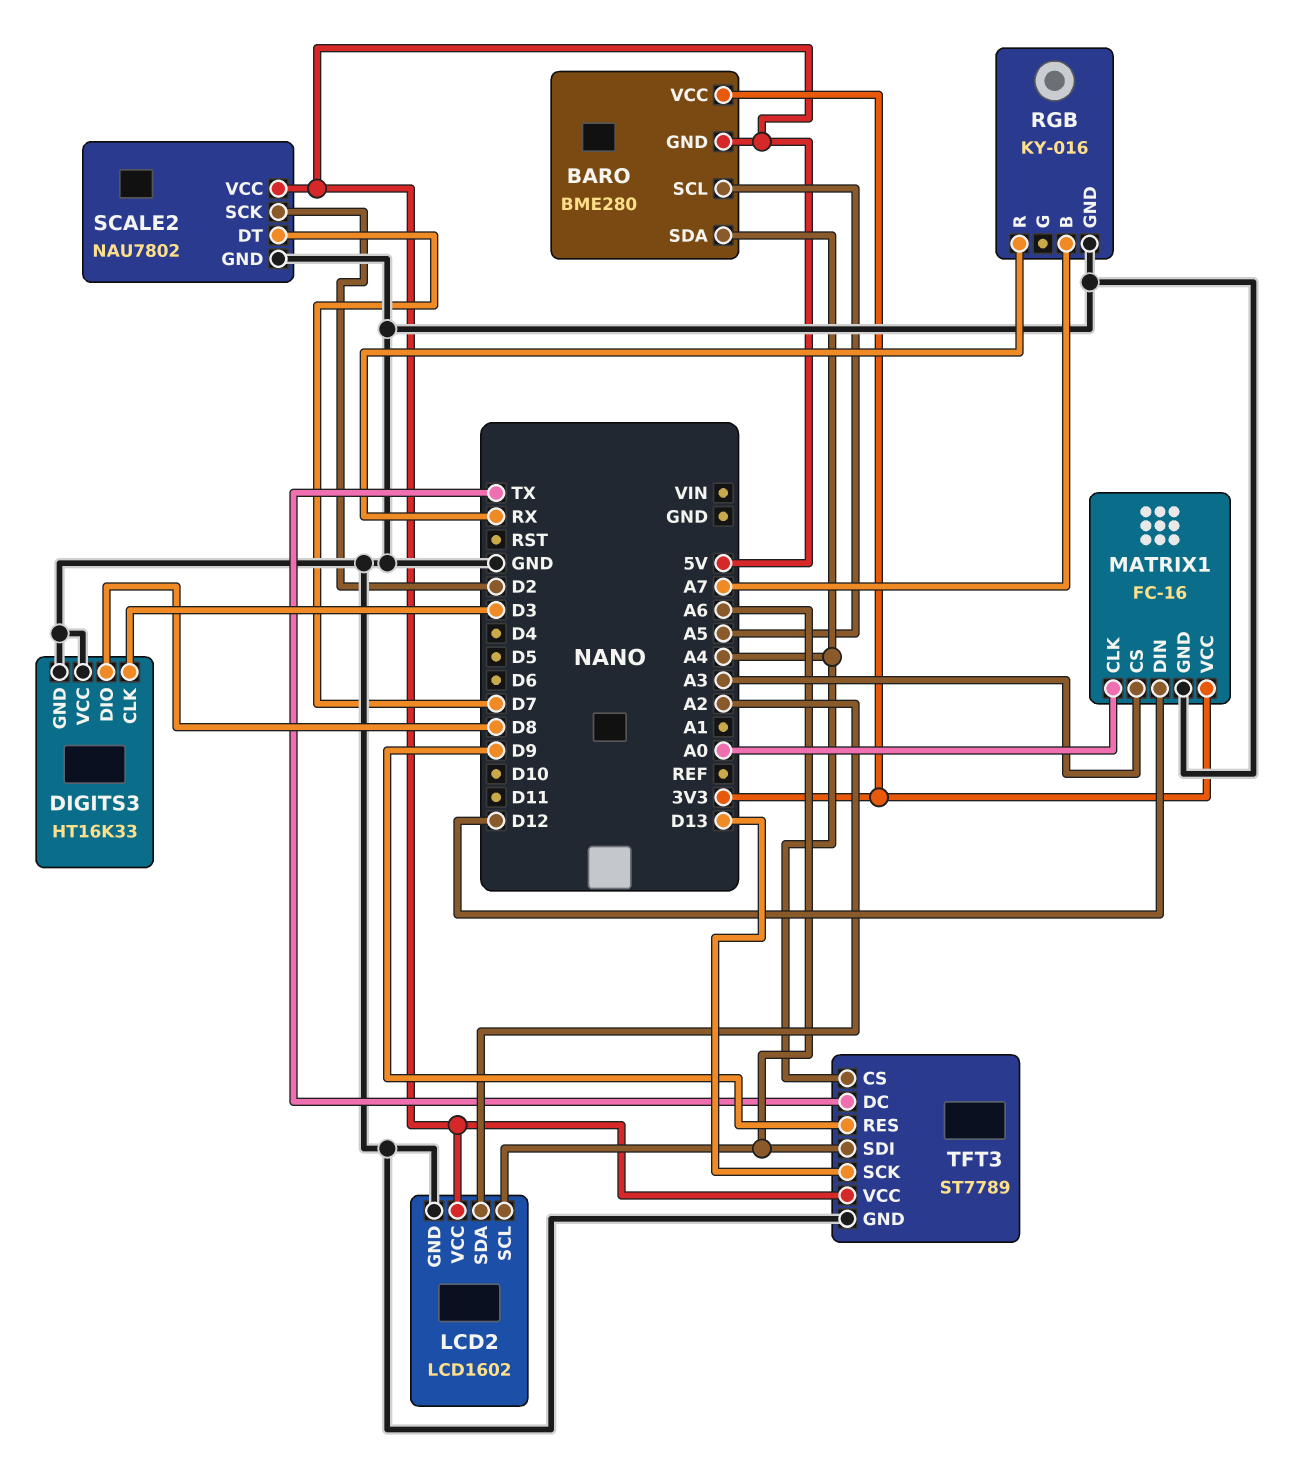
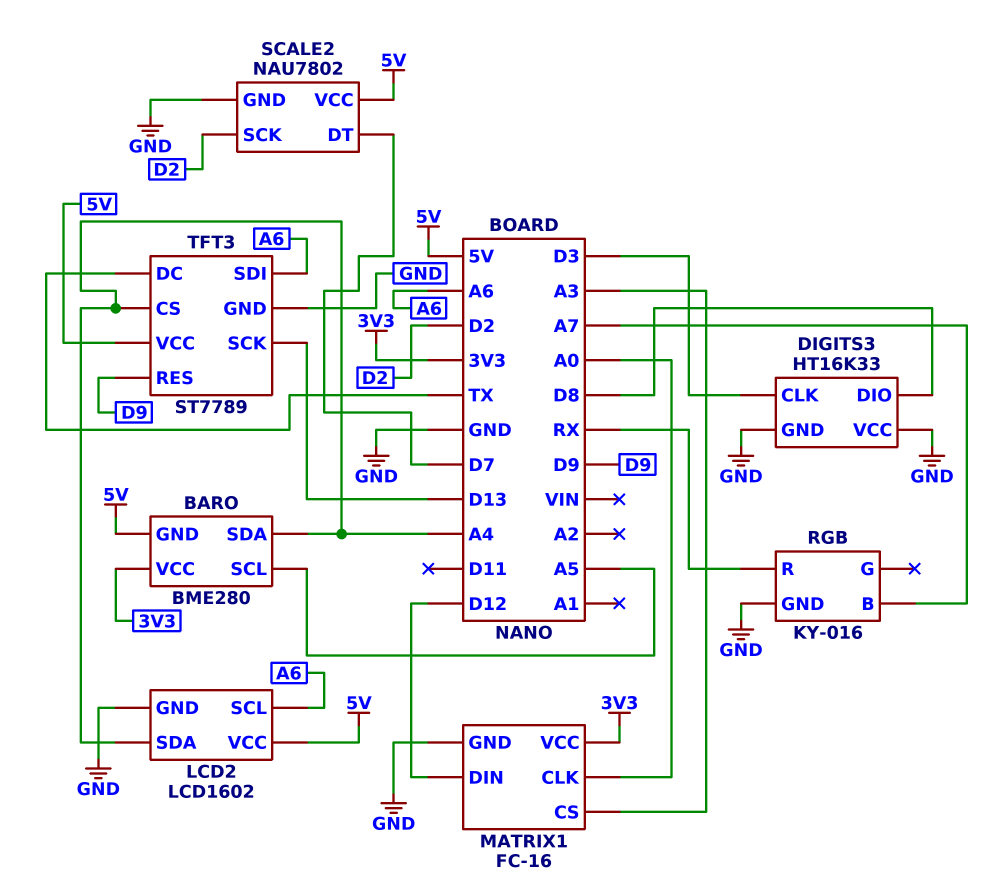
LCD2 pin SDA: A2 -> A4

